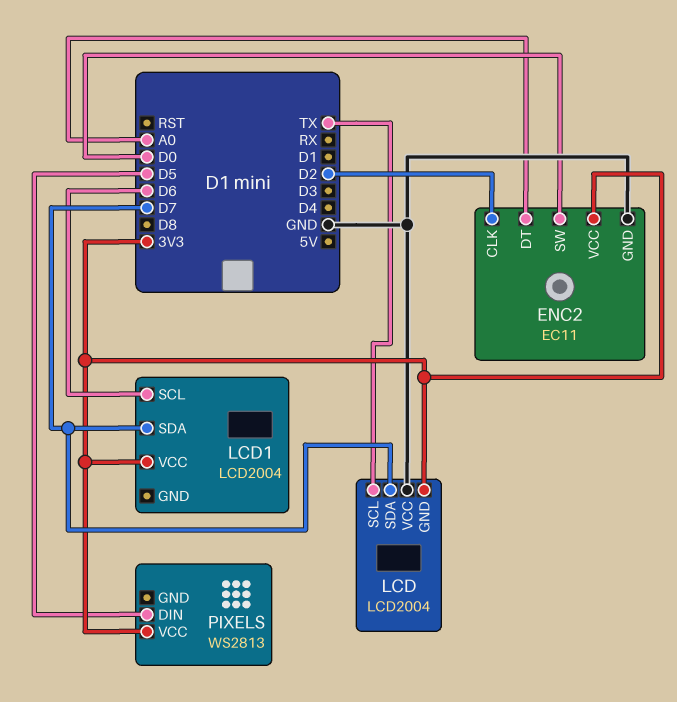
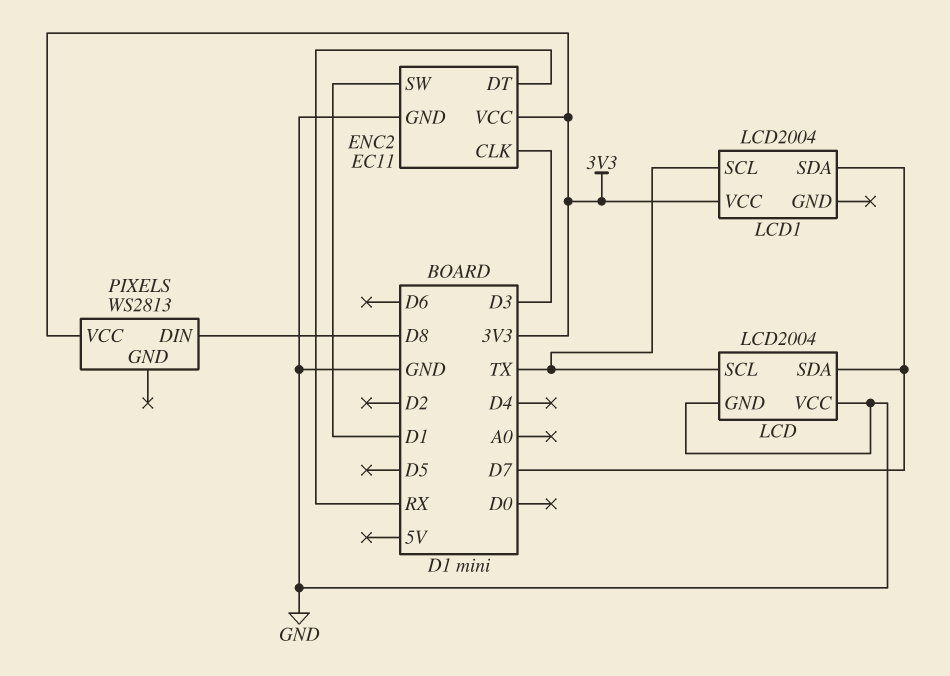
ENC2 pin CLK: D2 -> D3
ENC2 pin DT: A0 -> RX
ENC2 pin SW: D0 -> D1
LCD pin GND: 3V3 -> GND
LCD1 pin SCL: D6 -> TX
PIXELS pin DIN: D5 -> D8

